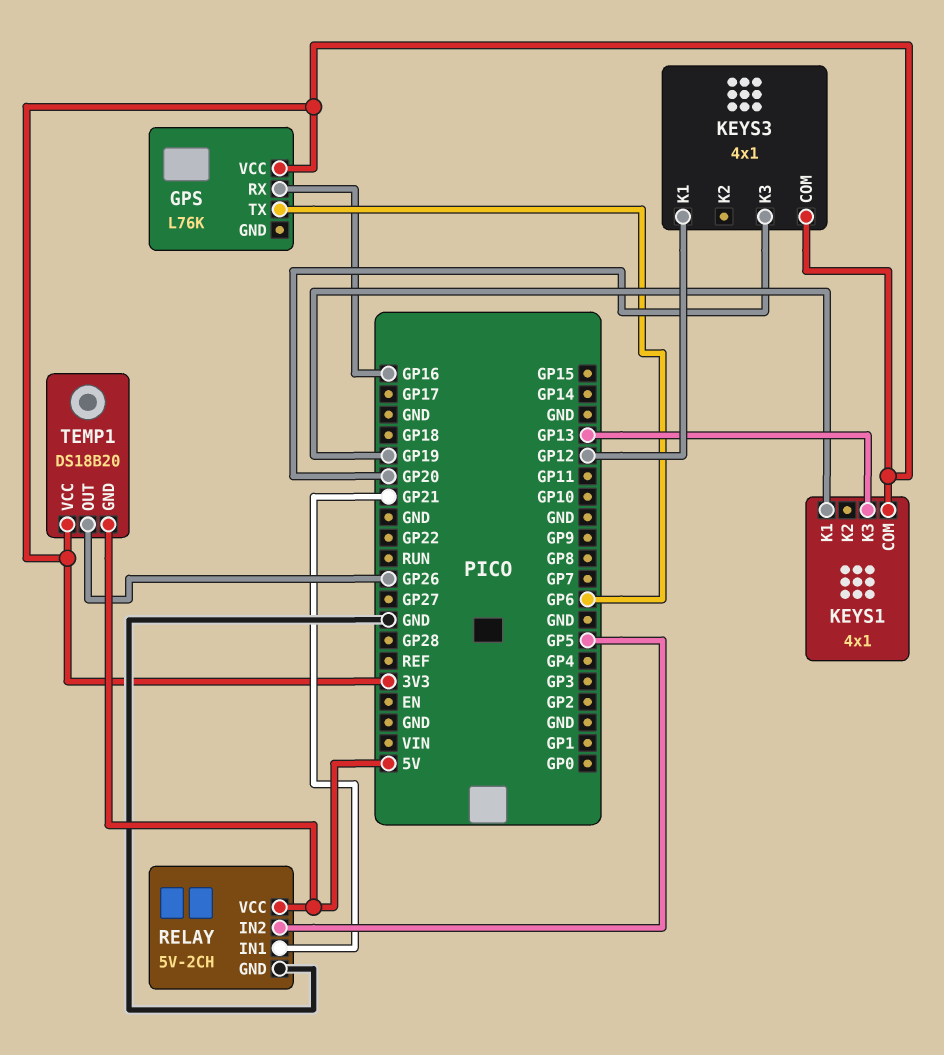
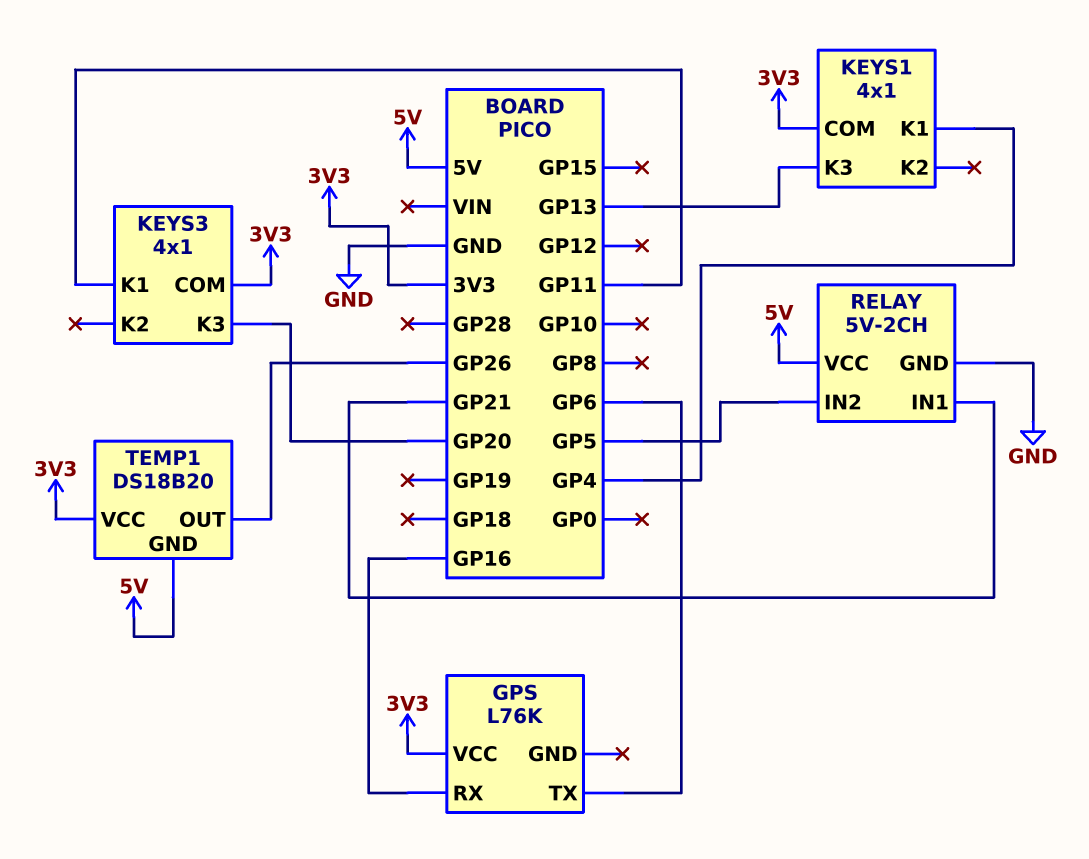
KEYS1 pin K1: GP19 -> GP4
KEYS3 pin K1: GP12 -> GP11

